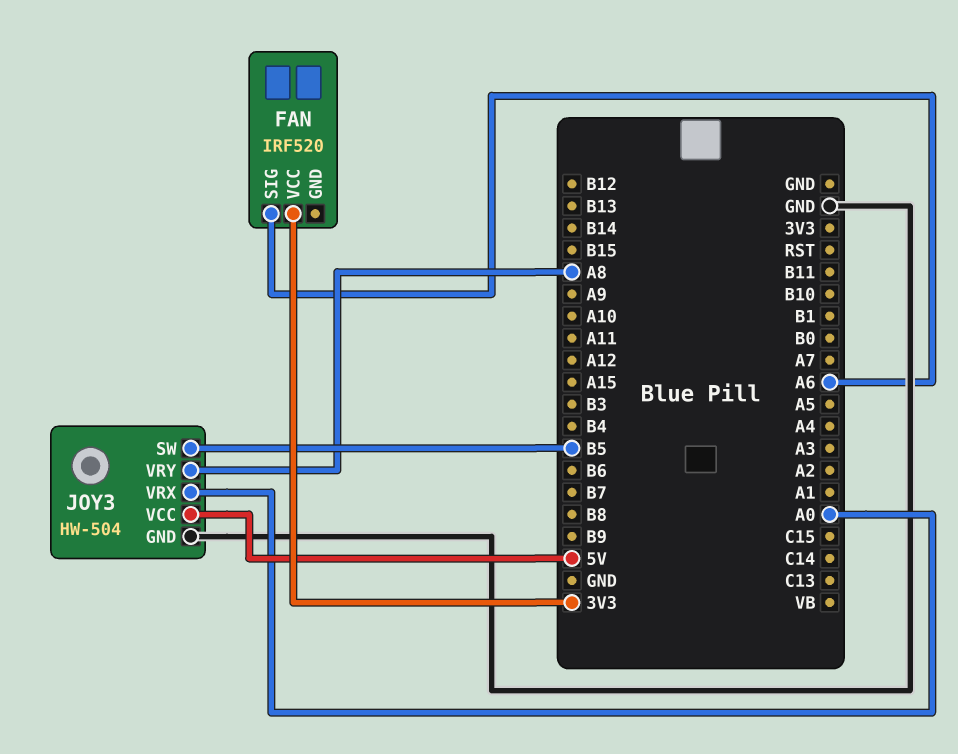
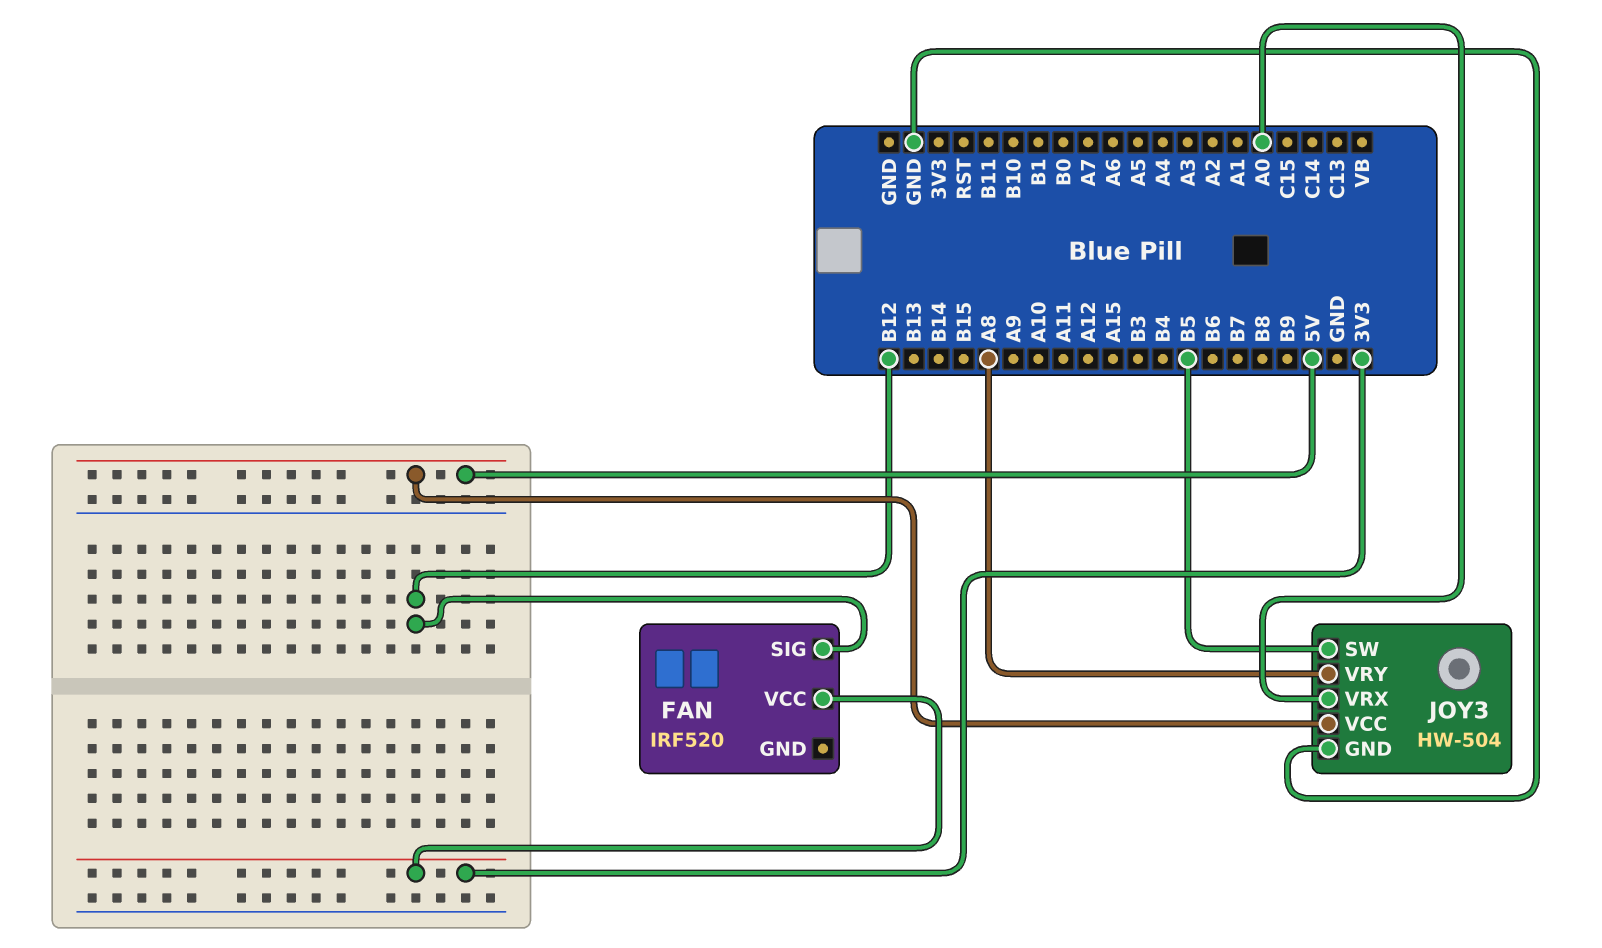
FAN pin SIG: A6 -> B12

